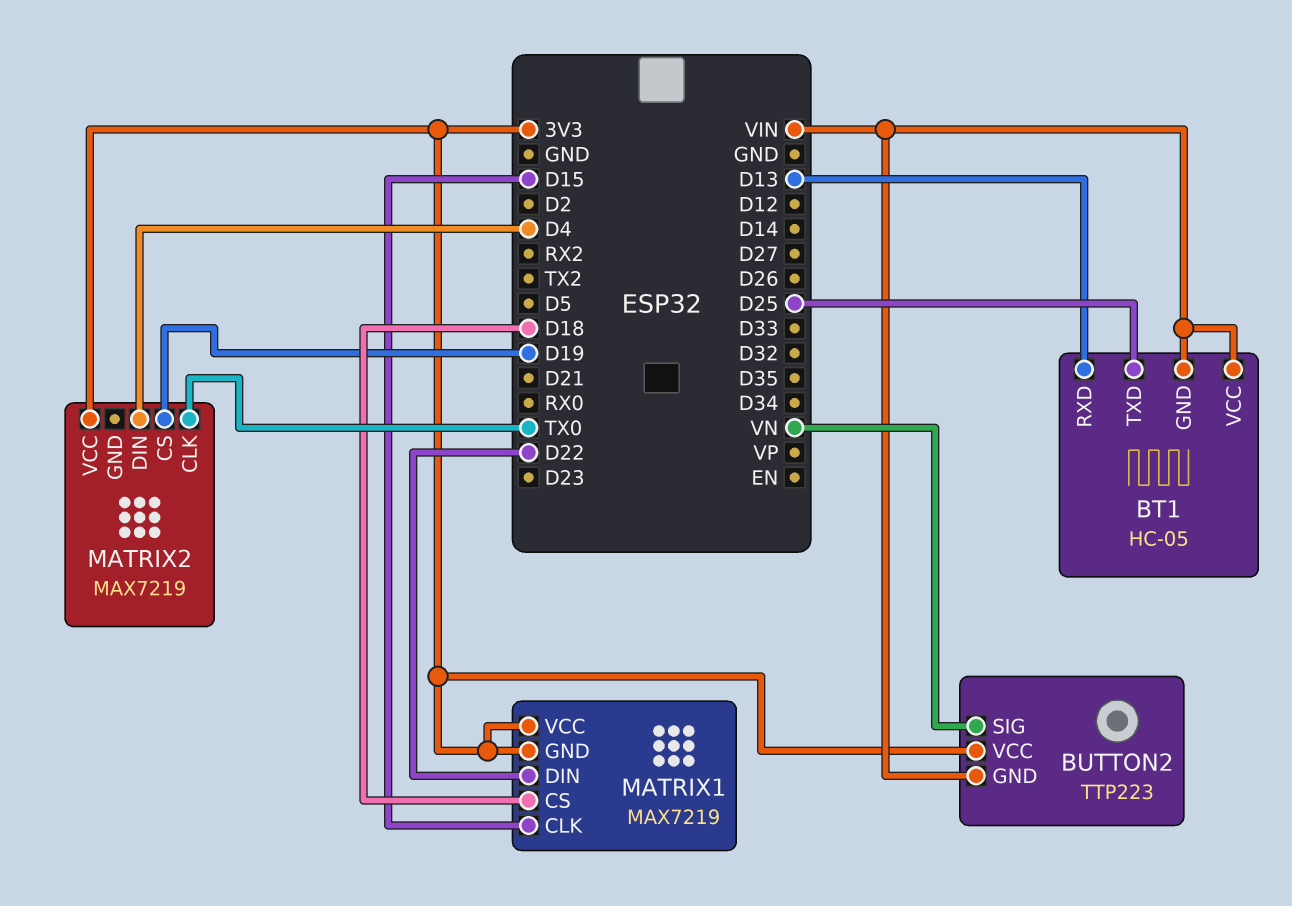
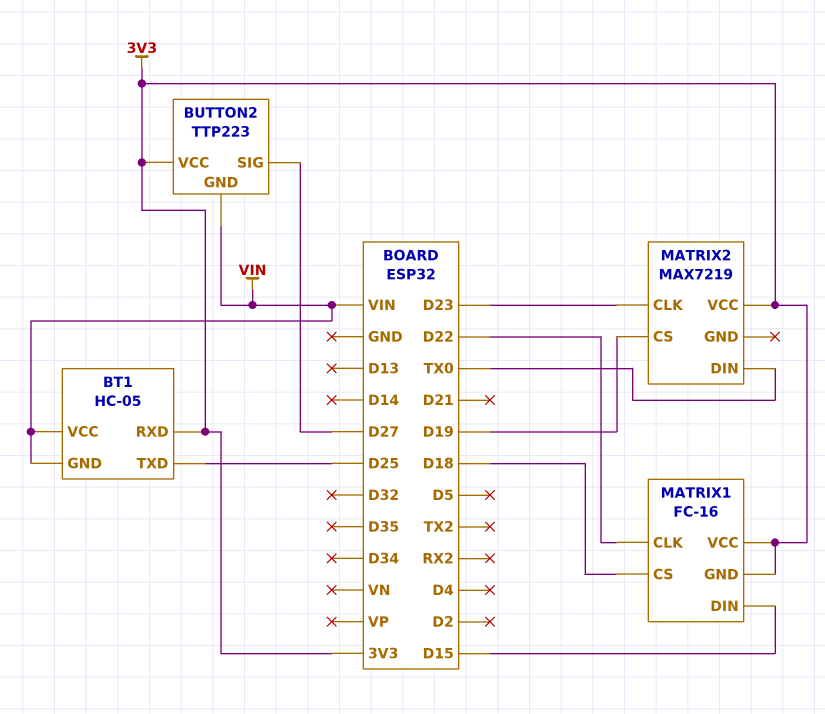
BT1 pin RXD: D13 -> 3V3
BUTTON2 pin SIG: VN -> D27
MATRIX1: MAX7219 -> FC-16
MATRIX1 pin CLK: D15 -> D22
MATRIX1 pin DIN: D22 -> D15
MATRIX2 pin CLK: TX0 -> D23
MATRIX2 pin DIN: D4 -> TX0

